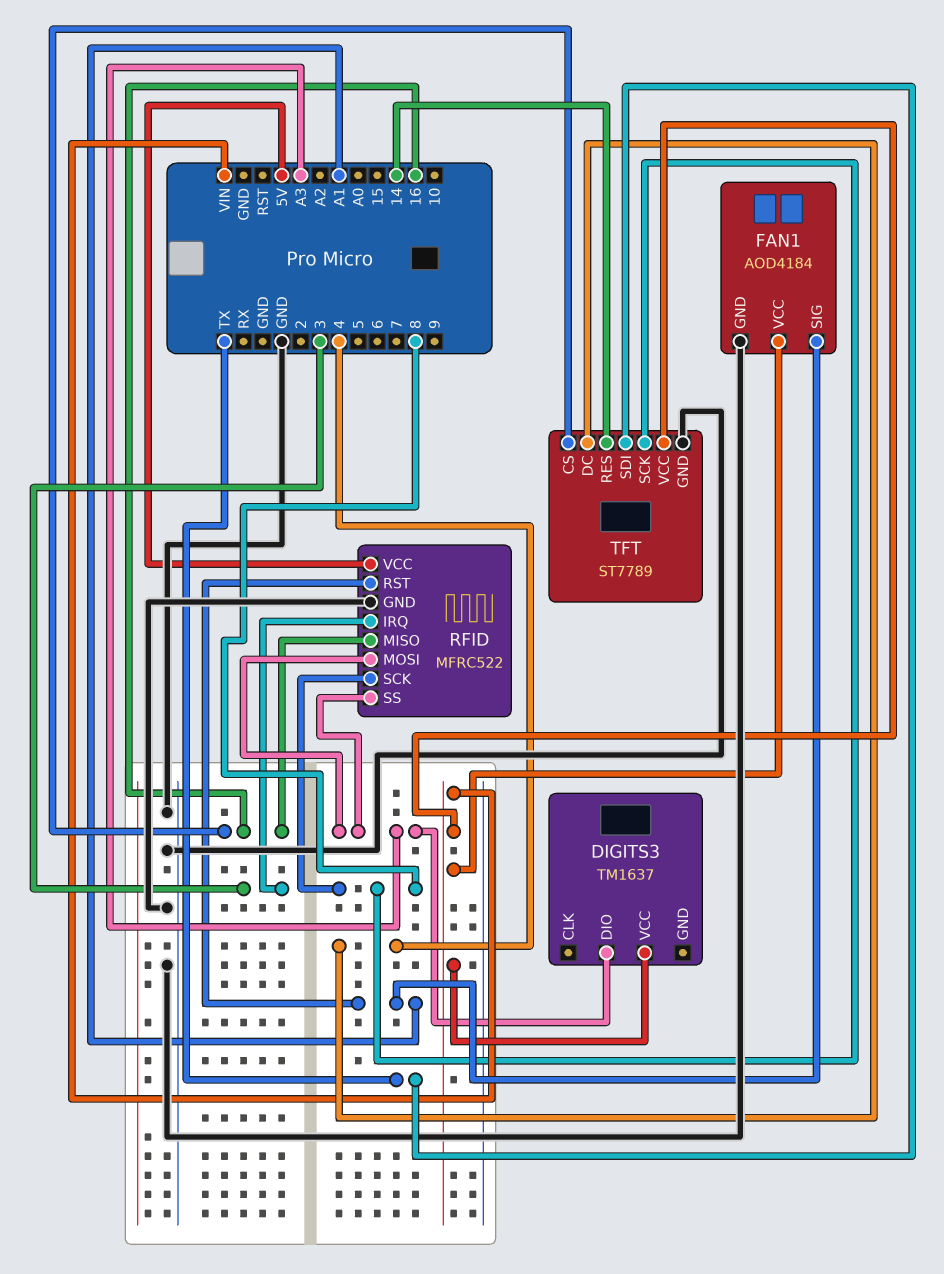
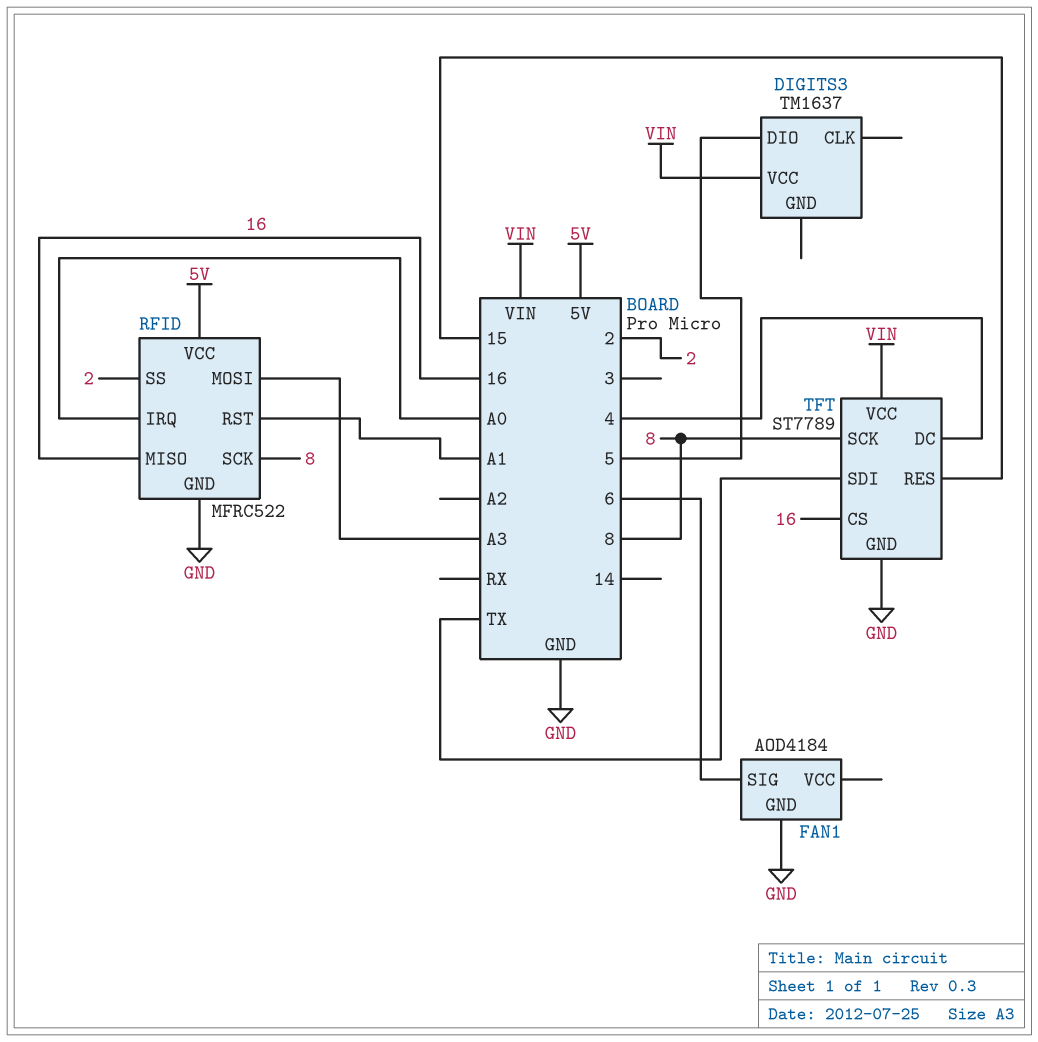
DIGITS3 pin DIO: A3 -> 5
FAN1 pin SIG: A1 -> 6
FAN1 pin VCC: VIN -> none
RFID pin IRQ: 3 -> A0
RFID pin SS: A3 -> 2
TFT pin RES: 14 -> 15

